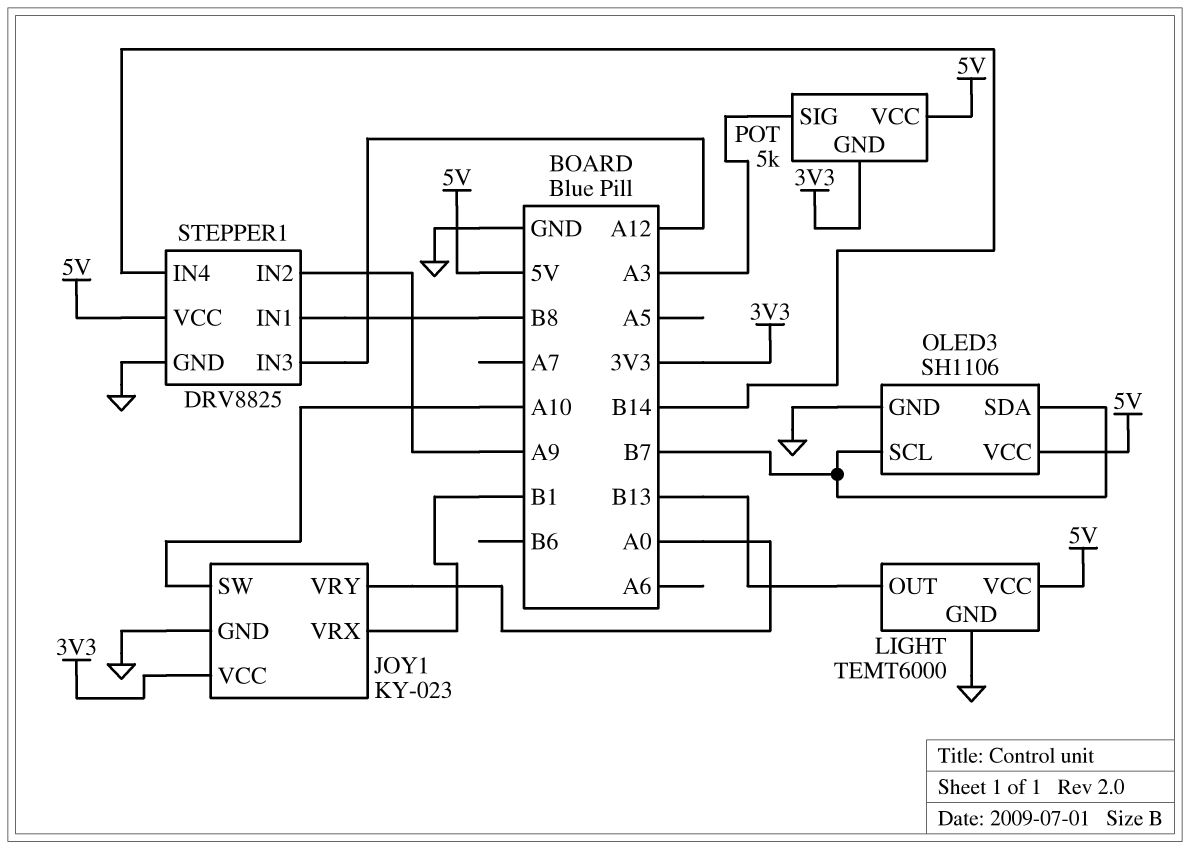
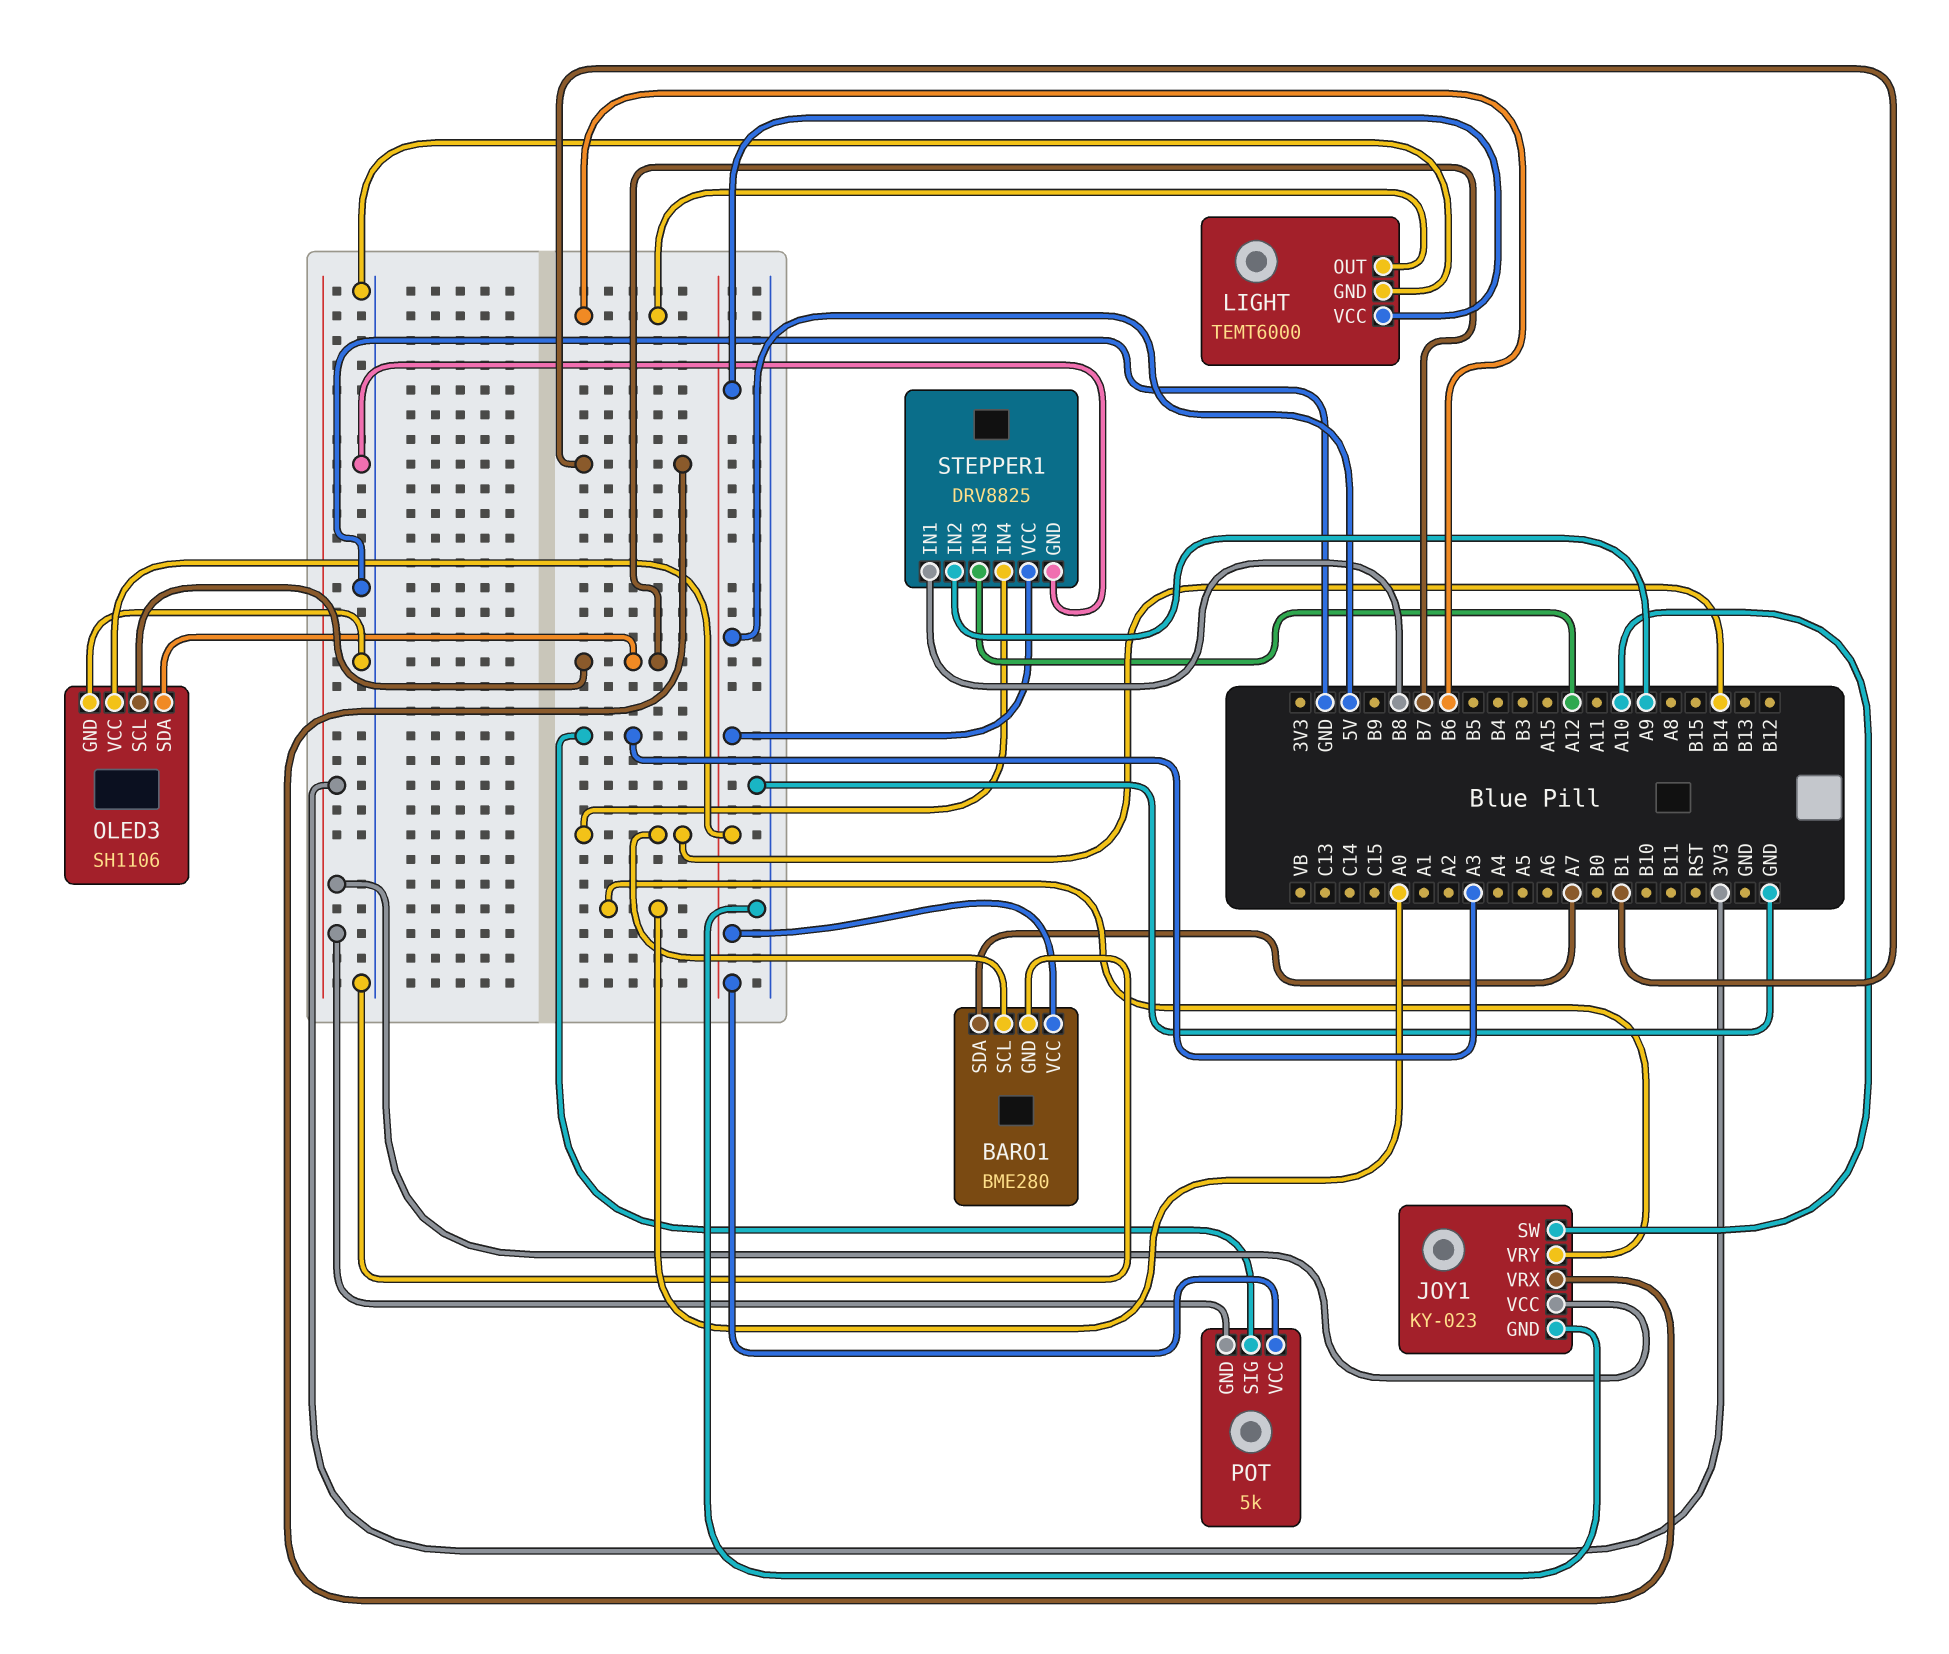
BARO1: none -> BME280
BARO1 pin GND: none -> GND
BARO1 pin SCL: none -> B14
BARO1 pin SDA: none -> A7
BARO1 pin VCC: none -> 5V
LIGHT pin OUT: B13 -> B6

